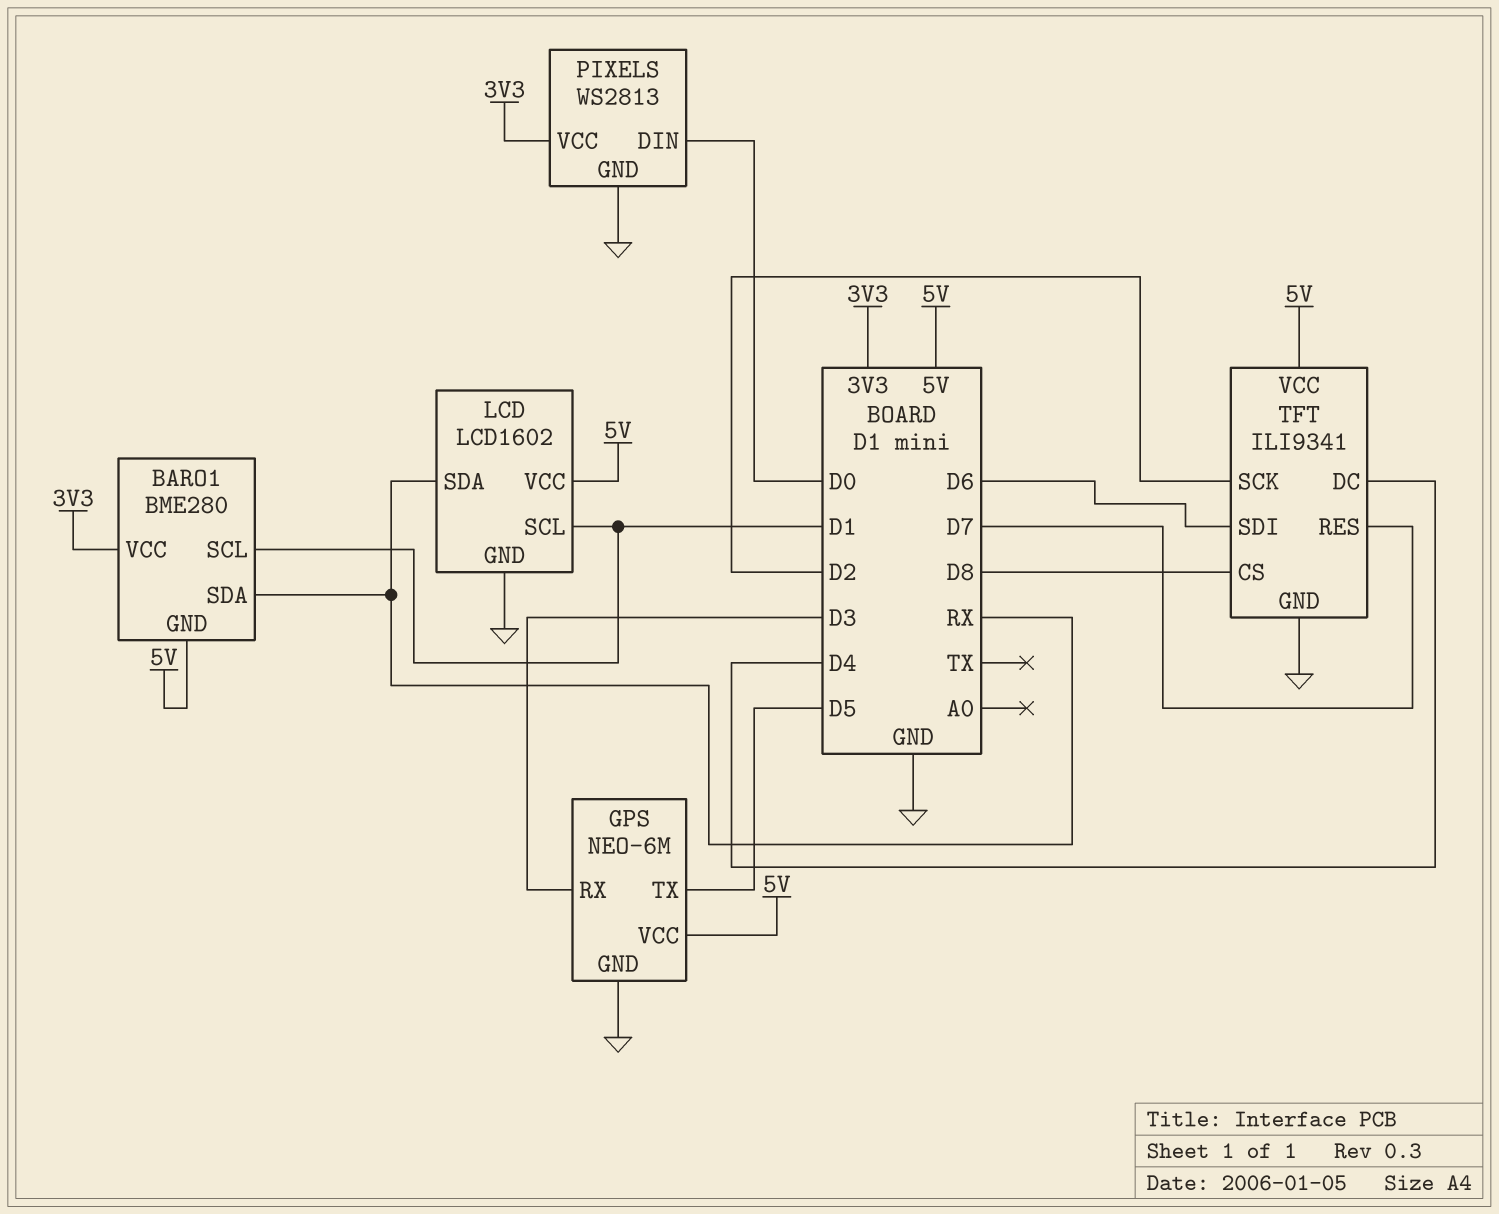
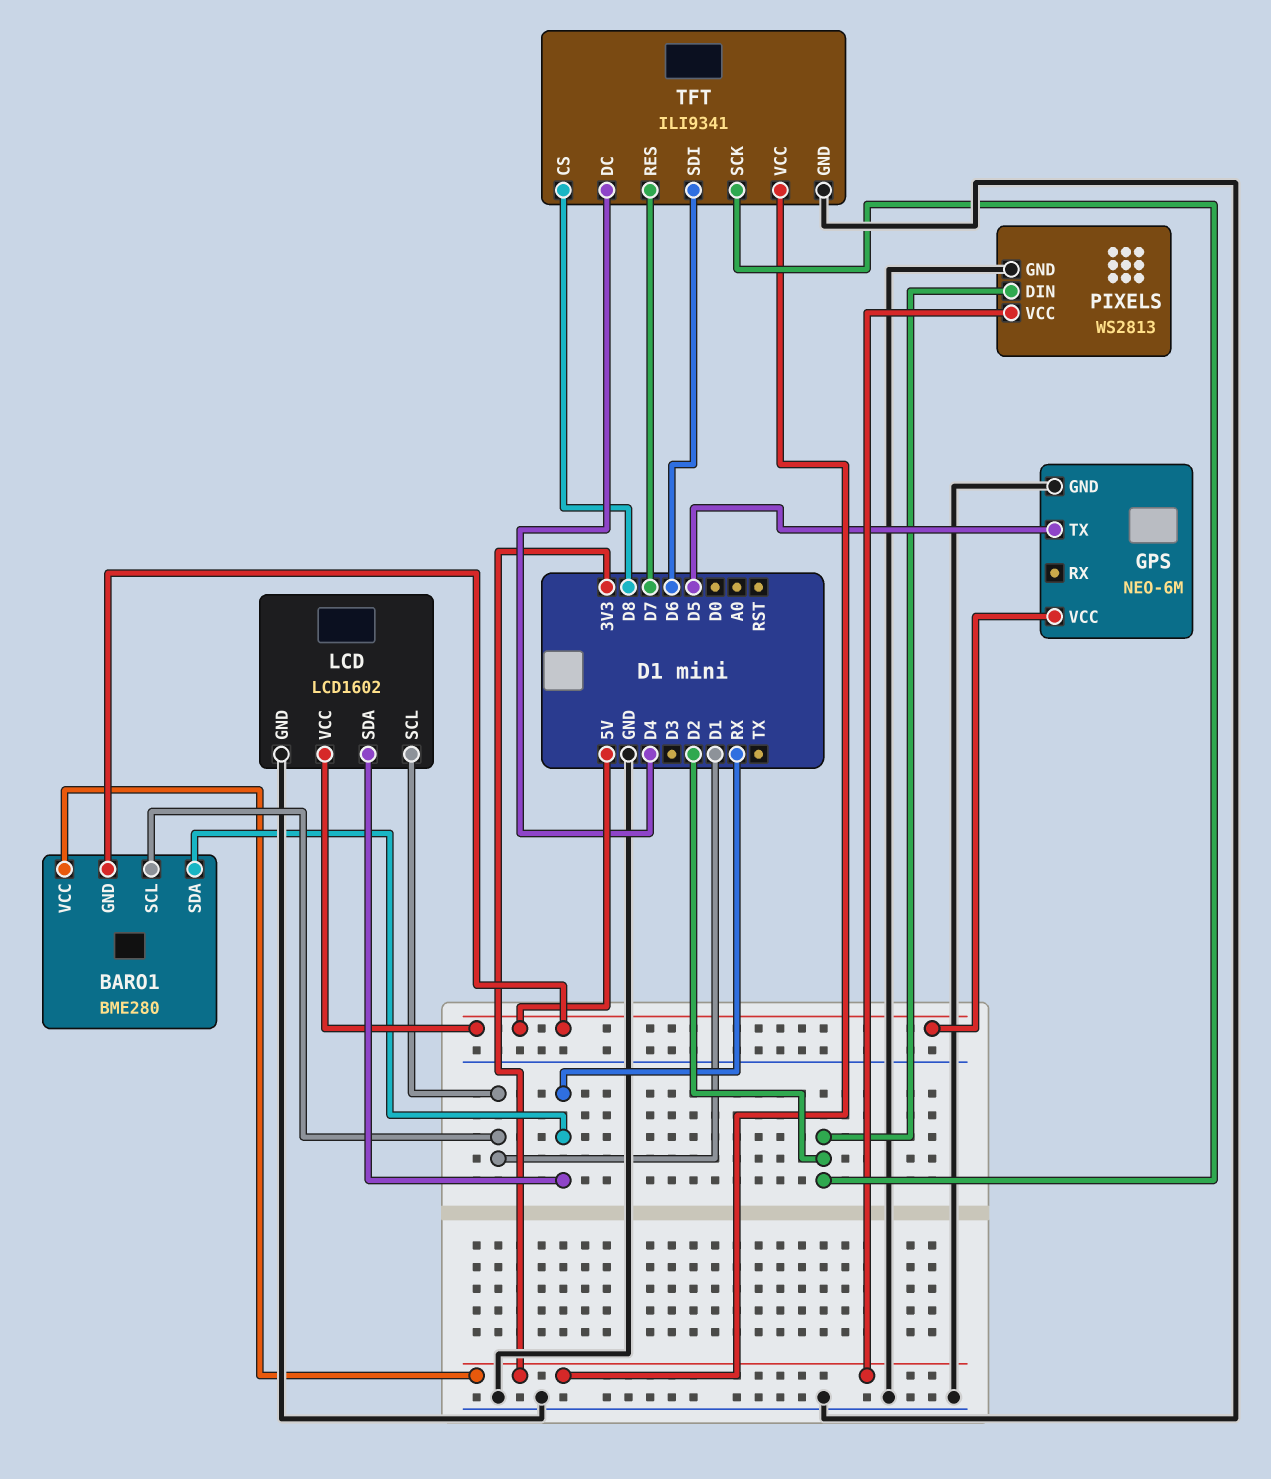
GPS pin RX: D3 -> none
PIXELS pin DIN: D0 -> D2
TFT pin VCC: 5V -> 3V3

